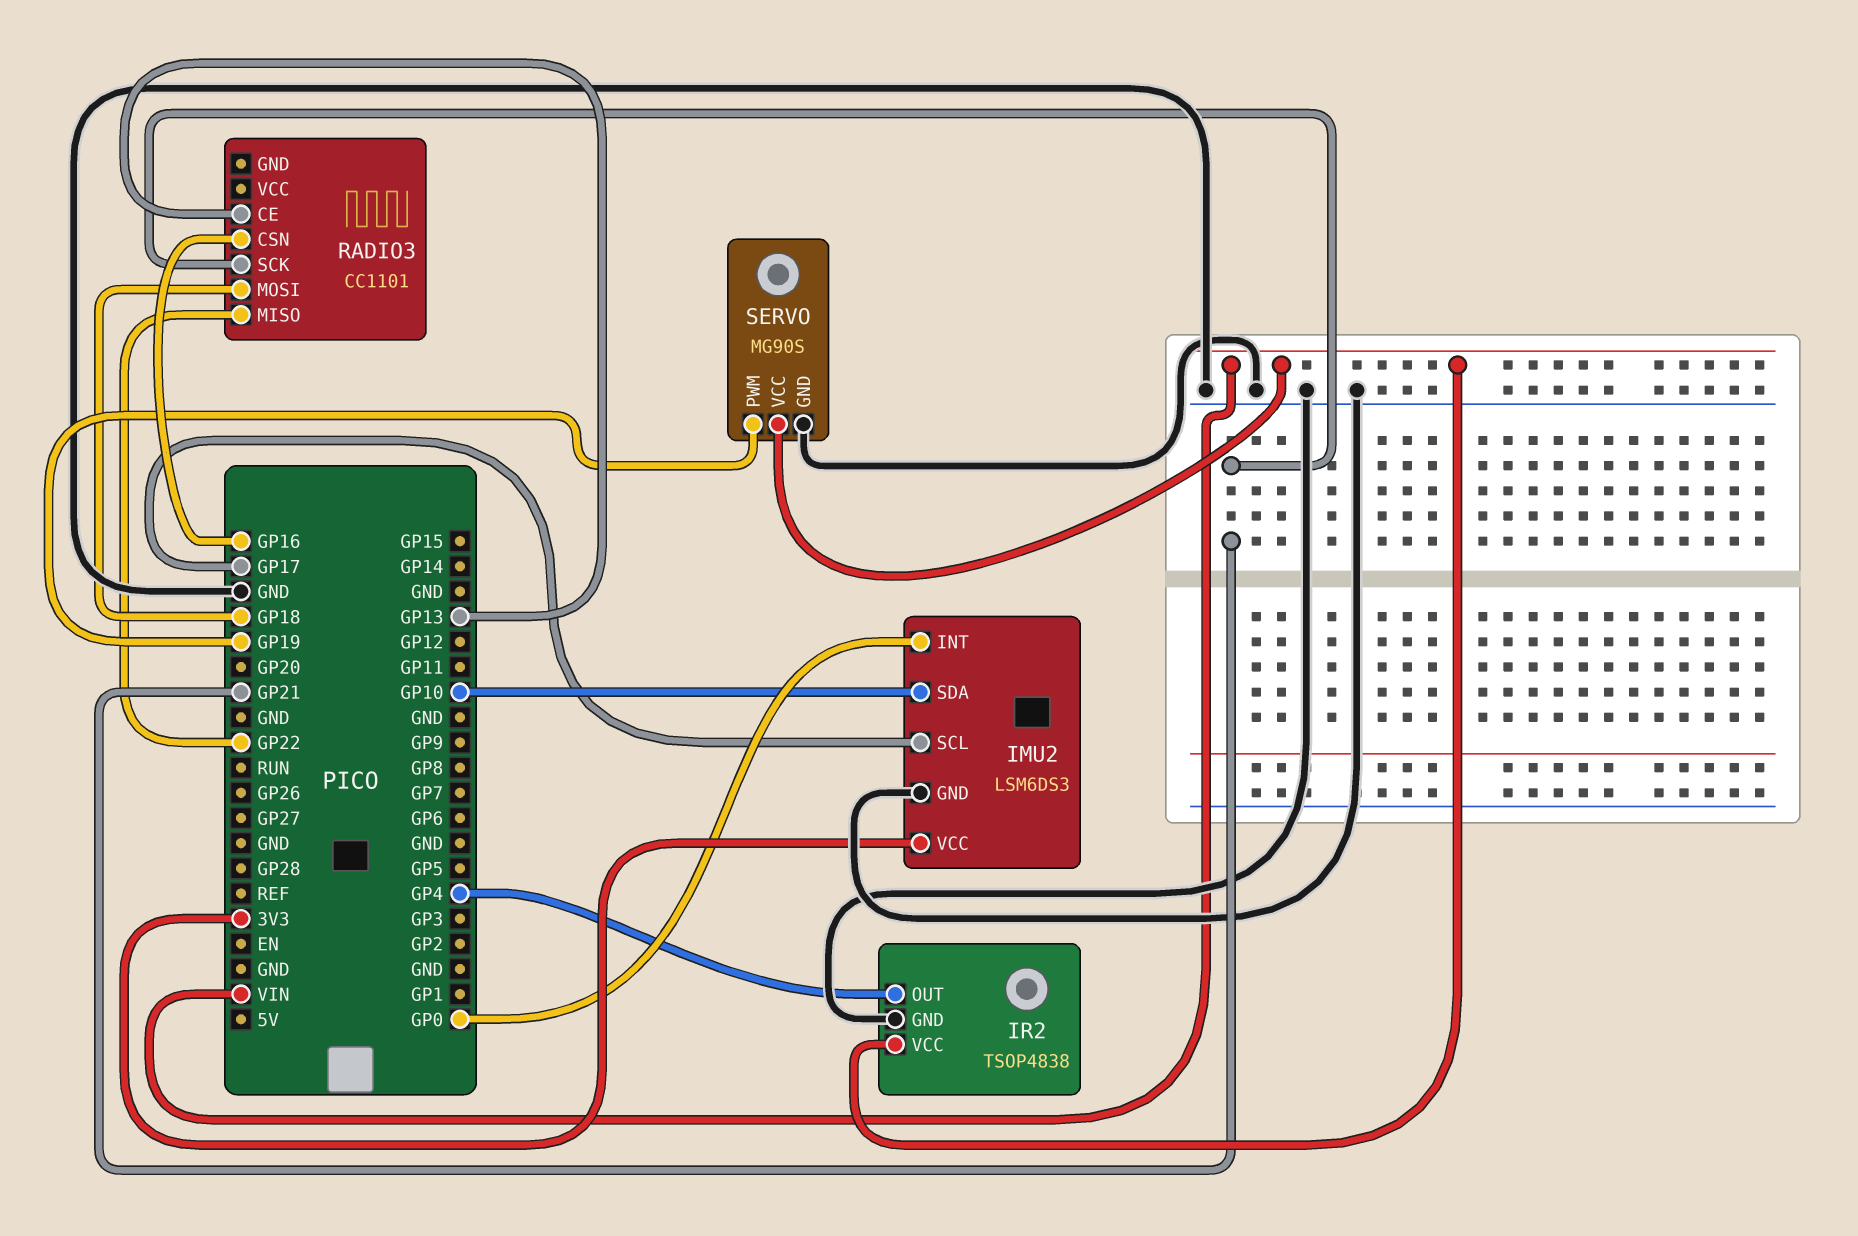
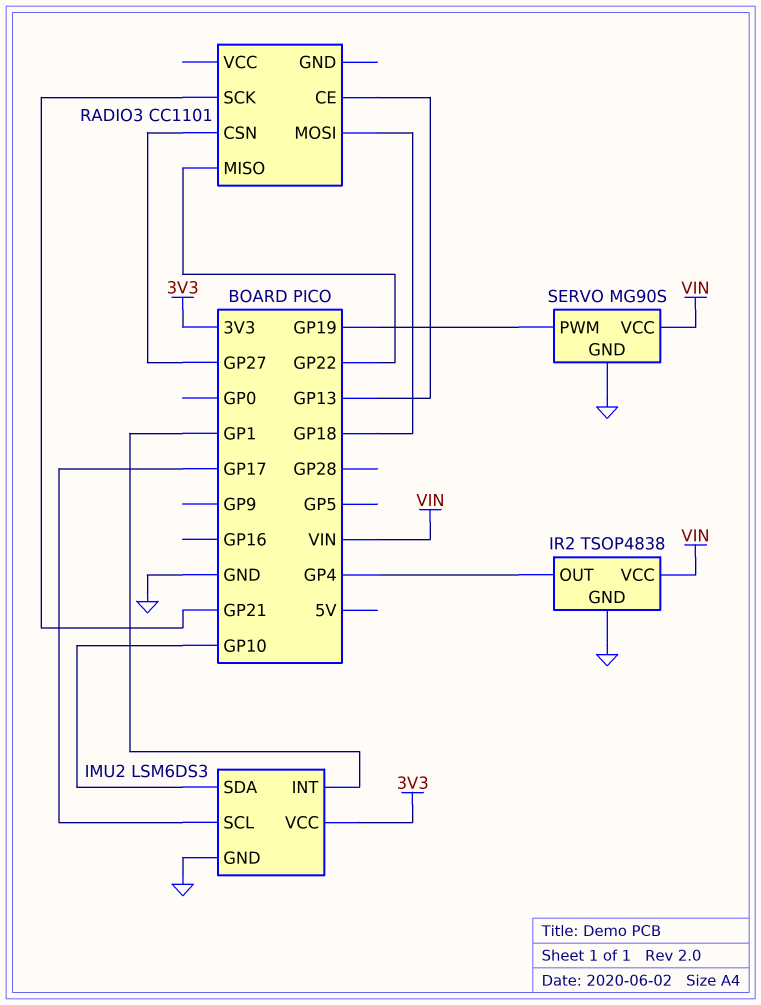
IMU2 pin INT: GP0 -> GP1
RADIO3 pin CSN: GP16 -> GP27

